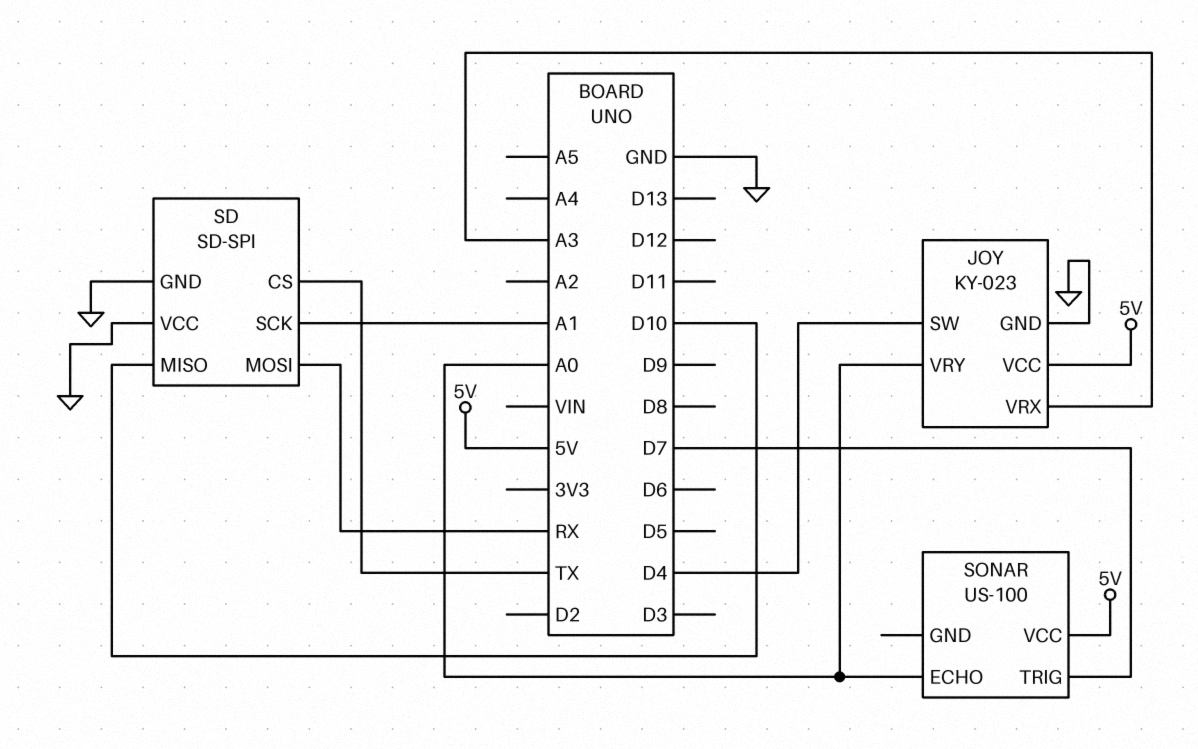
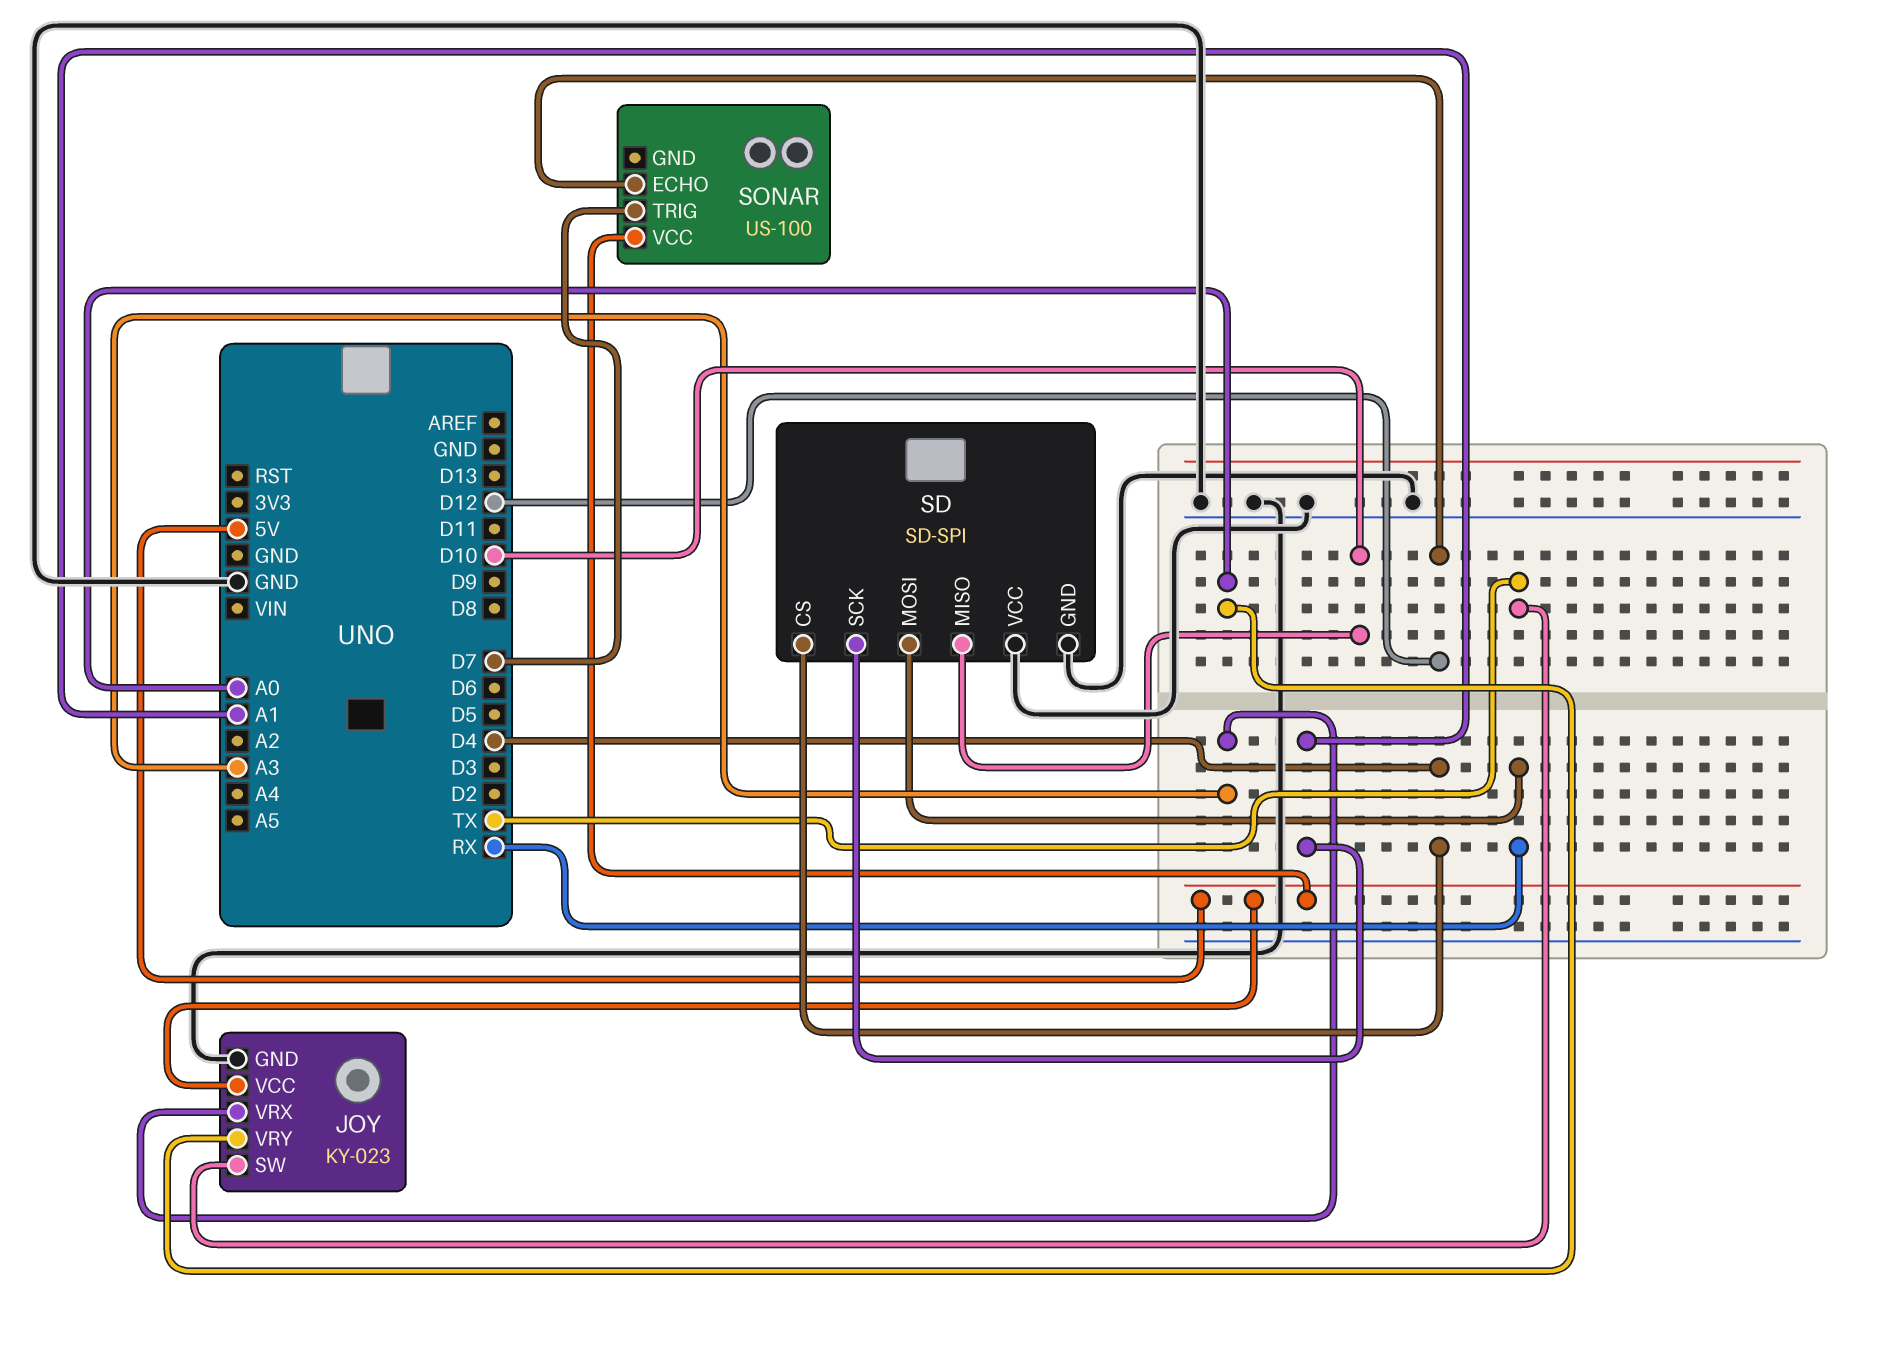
JOY pin SW: D4 -> TX
SD pin CS: TX -> D4
SONAR pin ECHO: A0 -> D12

